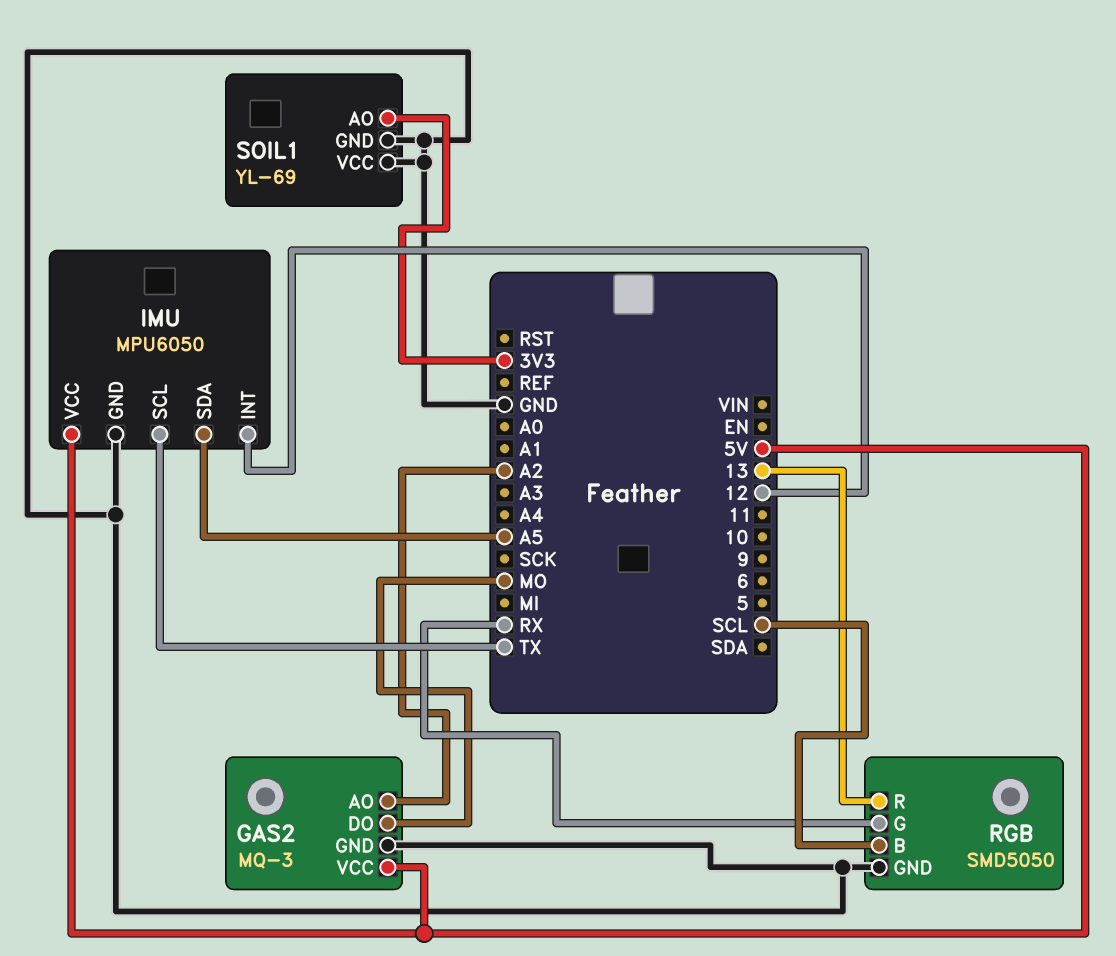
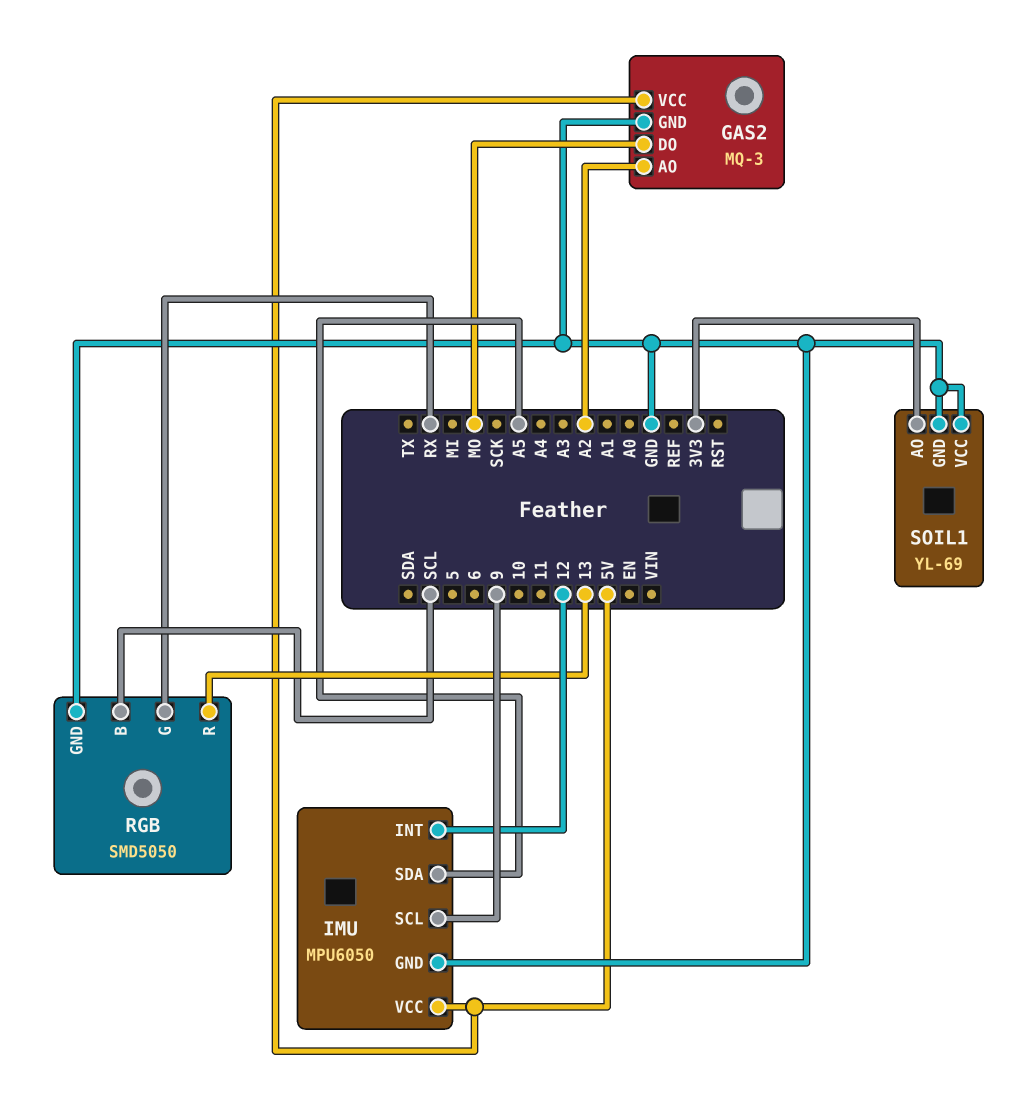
IMU pin SCL: TX -> 9

